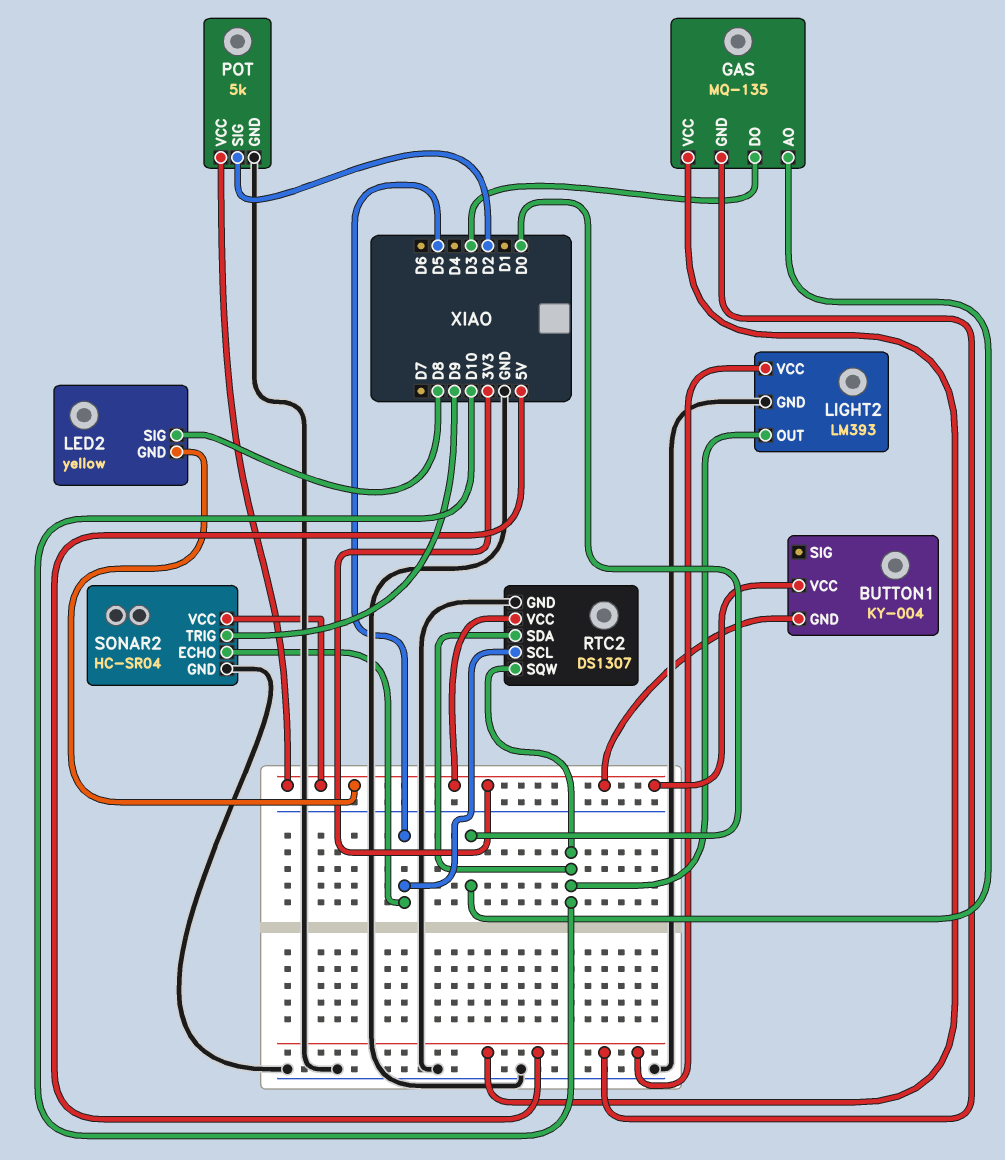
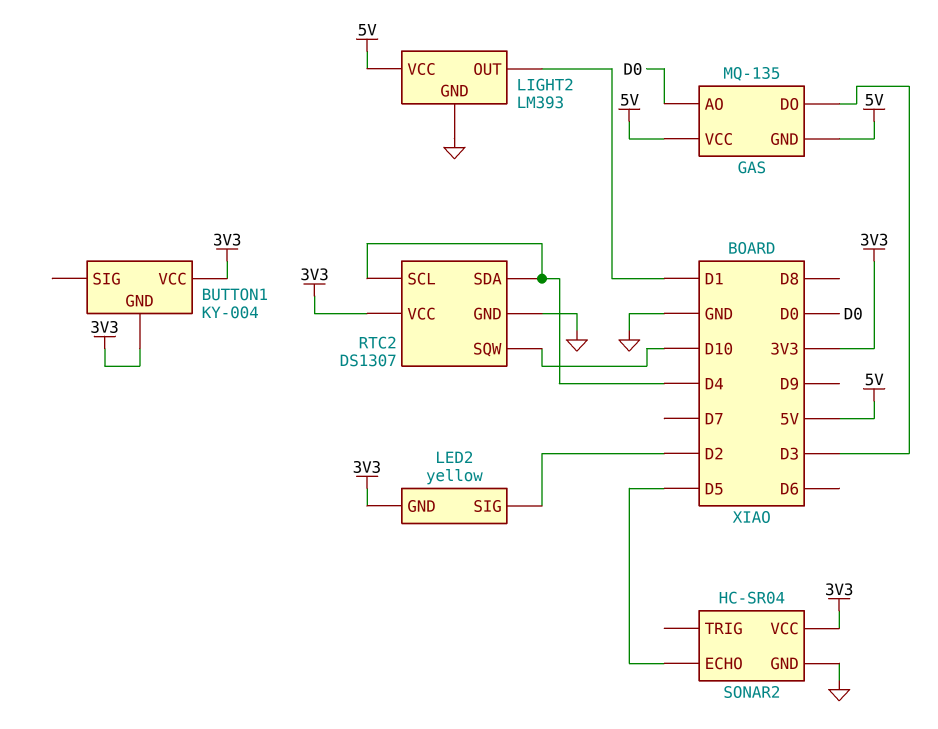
LED2 pin SIG: D8 -> D2
LIGHT2 pin OUT: D10 -> D1
POT: 5k -> none
POT pin GND: GND -> none
POT pin SIG: D2 -> none
POT pin VCC: 3V3 -> none
RTC2 pin SCL: D5 -> D4
RTC2 pin SDA: D10 -> D4
SONAR2 pin TRIG: D9 -> none

